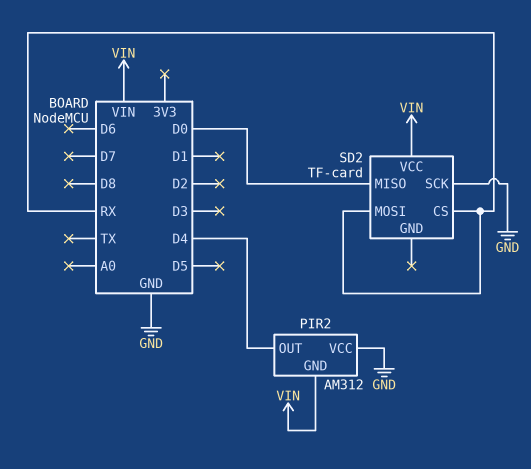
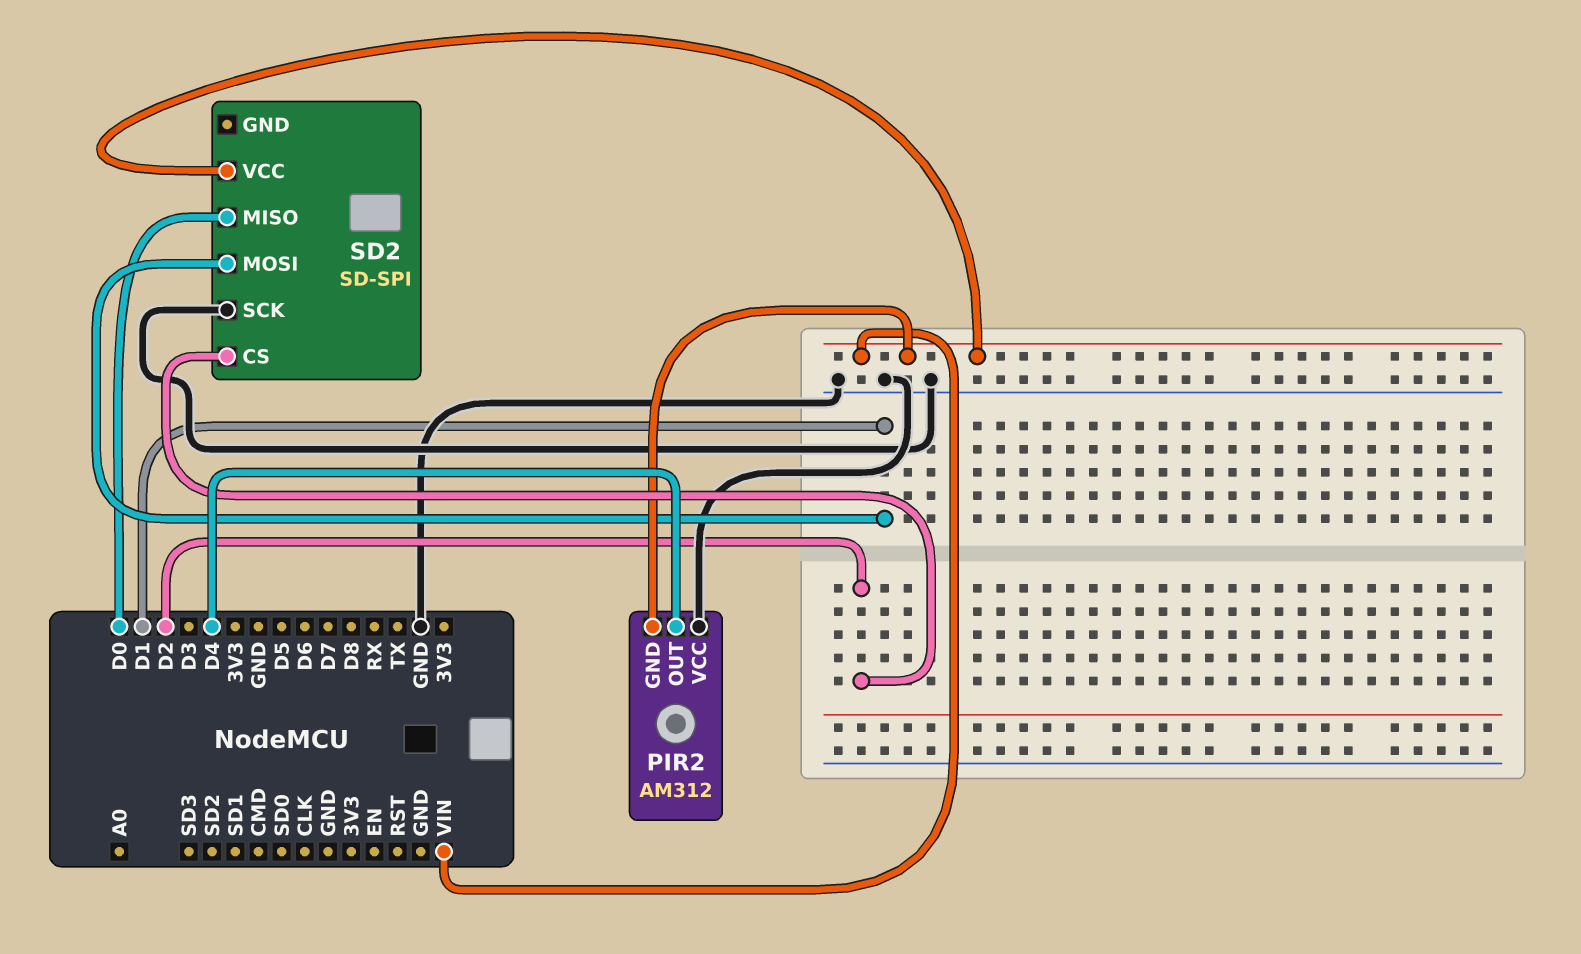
SD2: TF-card -> SD-SPI
SD2 pin CS: RX -> D2
SD2 pin MOSI: RX -> D1

